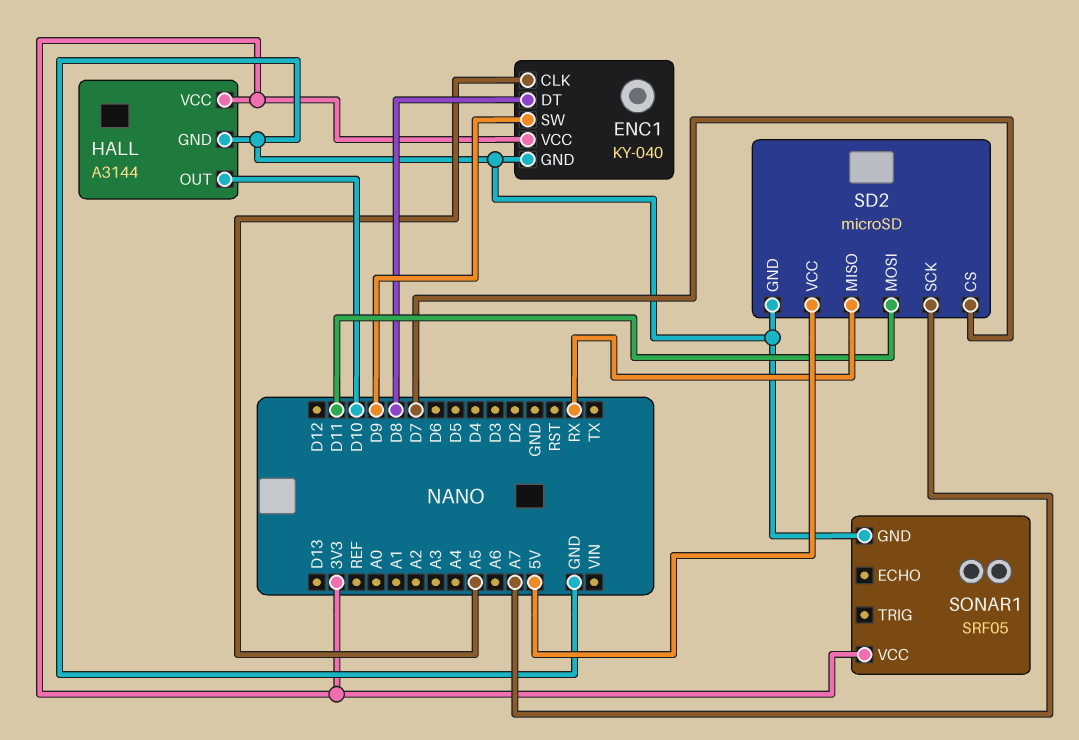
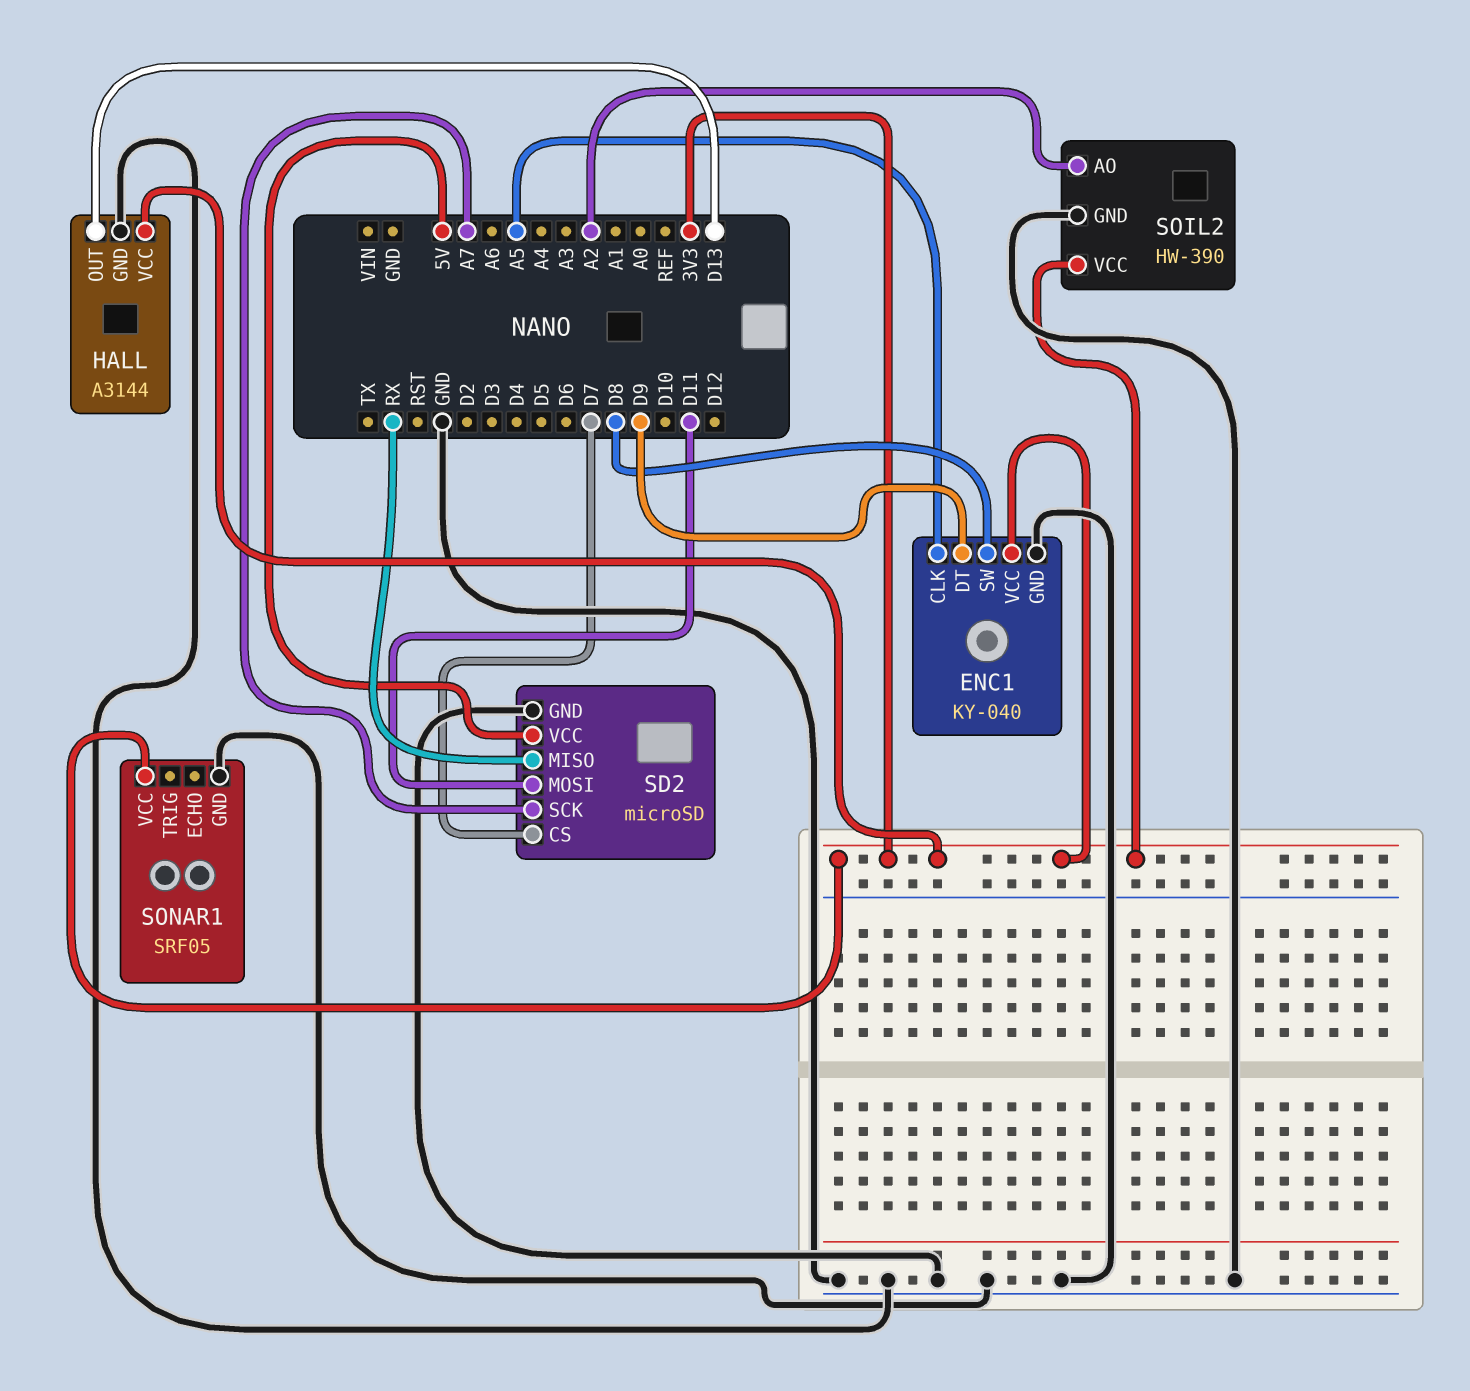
ENC1 pin DT: D8 -> D9
ENC1 pin SW: D9 -> D8
HALL pin OUT: D10 -> D13
SOIL2: none -> HW-390
SOIL2 pin AO: none -> A2
SOIL2 pin GND: none -> GND
SOIL2 pin VCC: none -> 3V3

